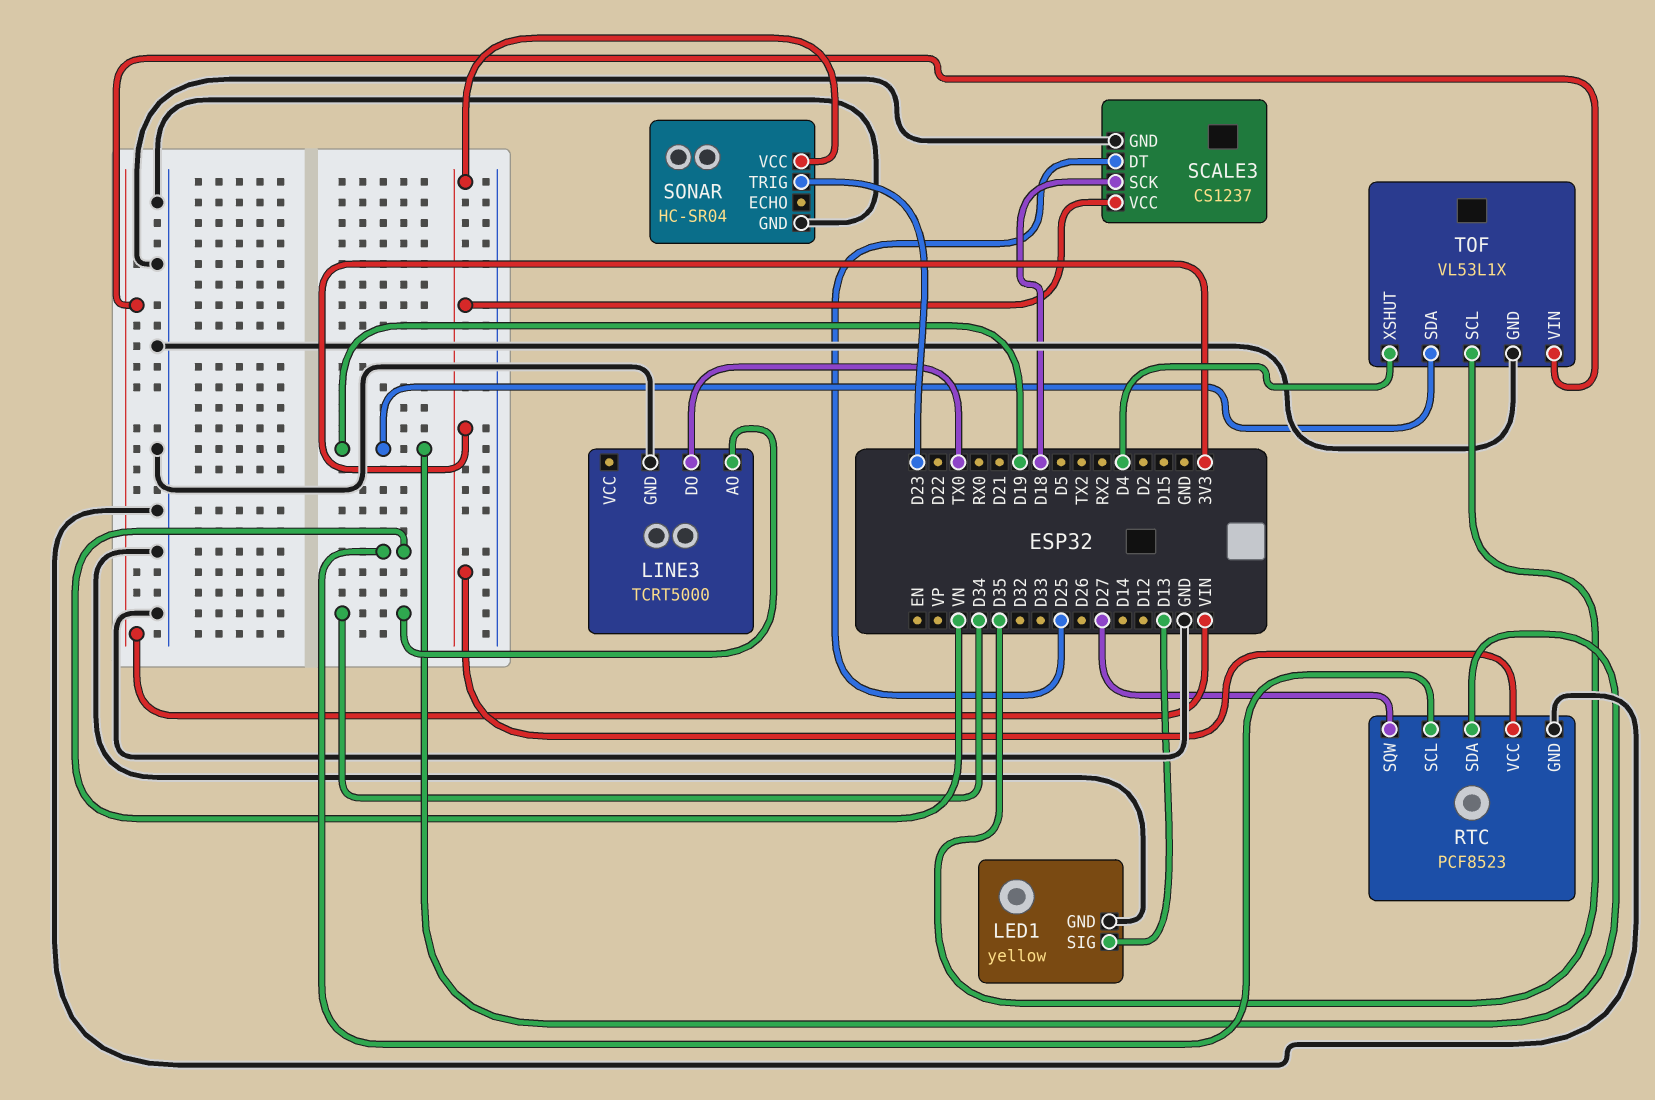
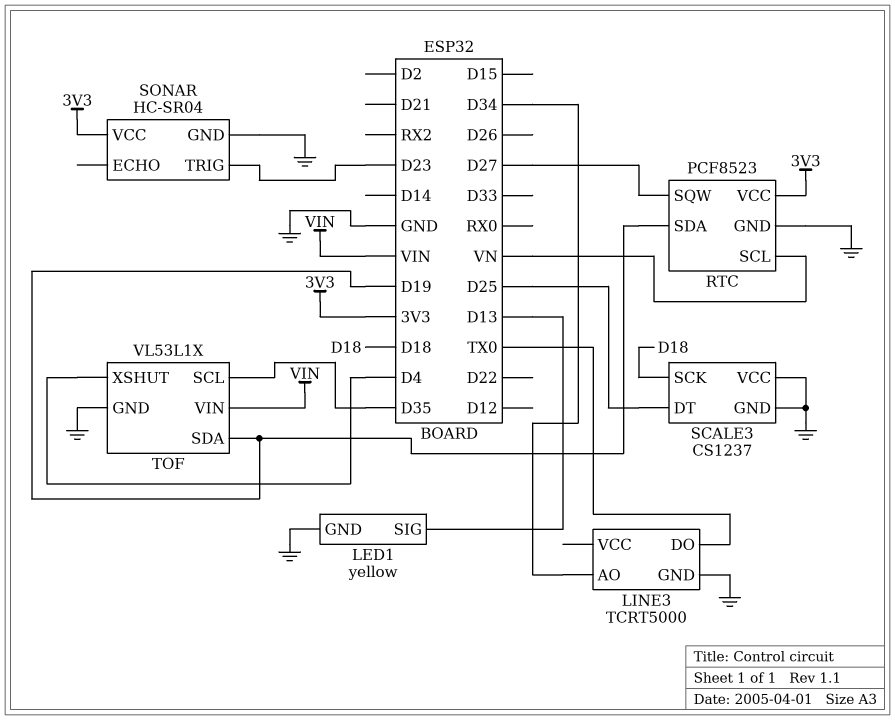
SCALE3 pin VCC: 3V3 -> GND

